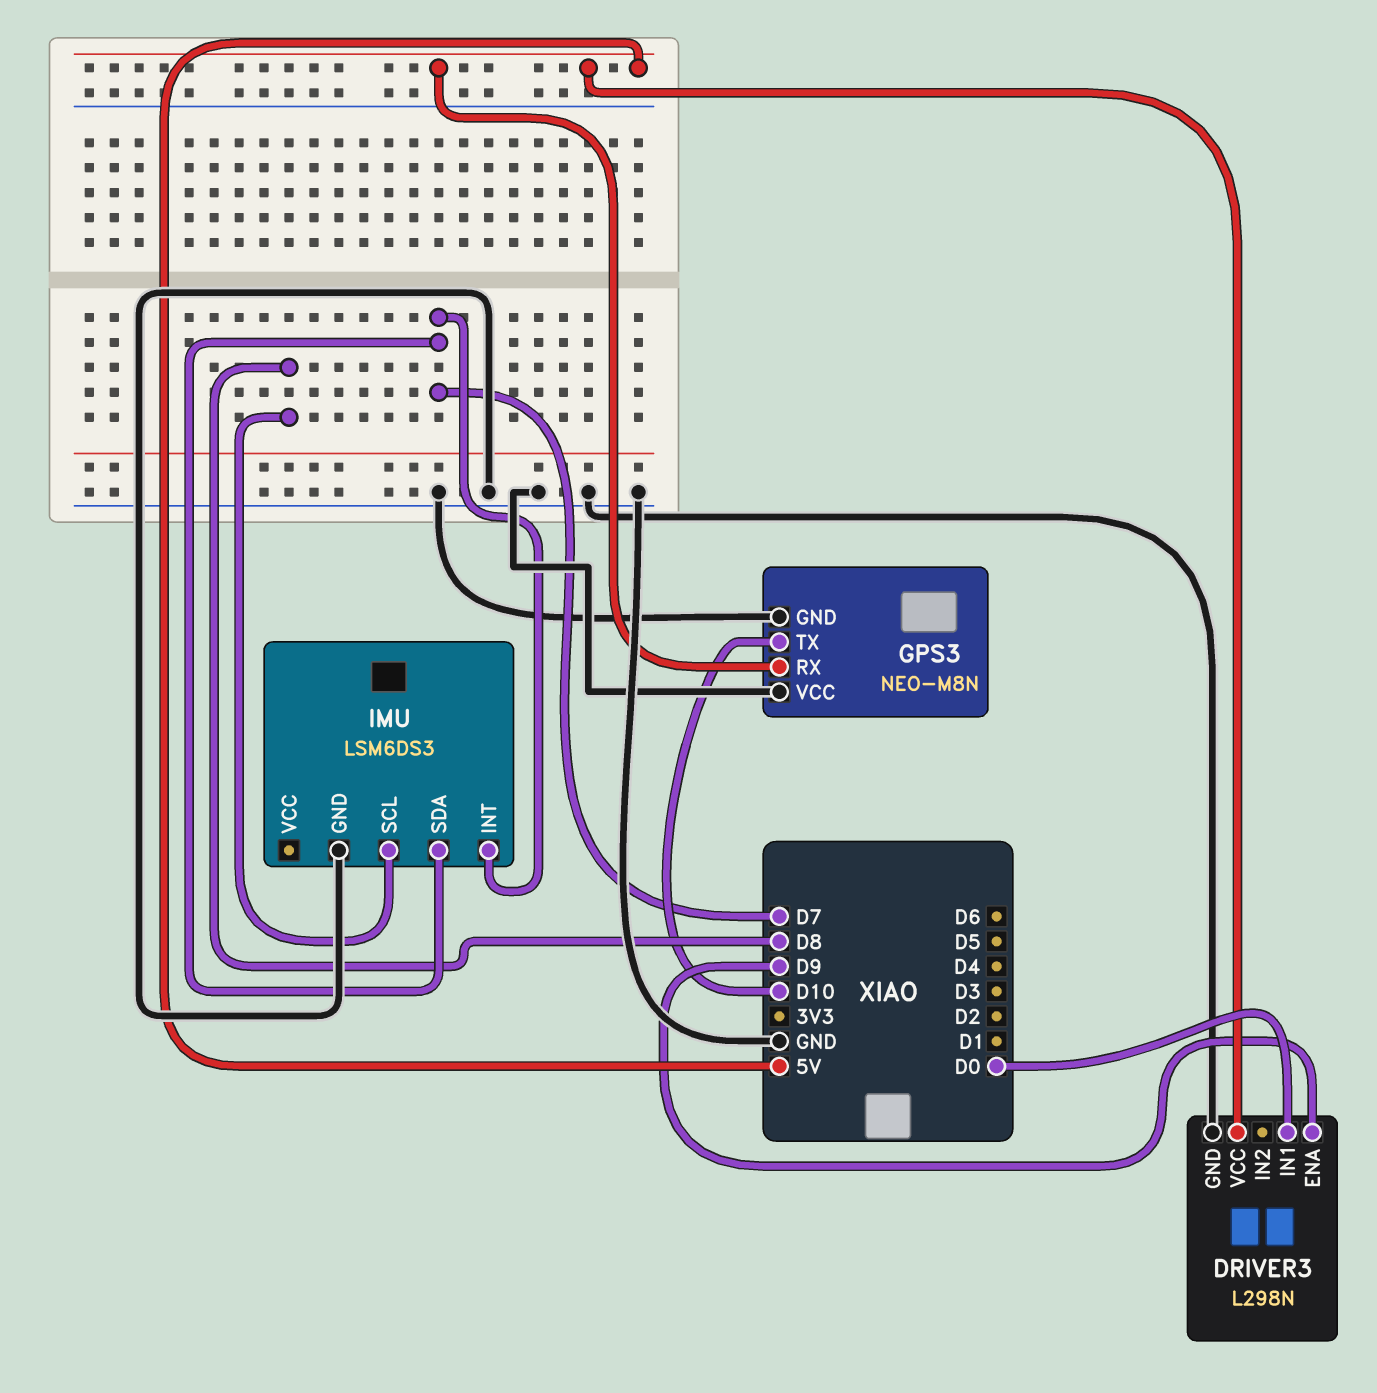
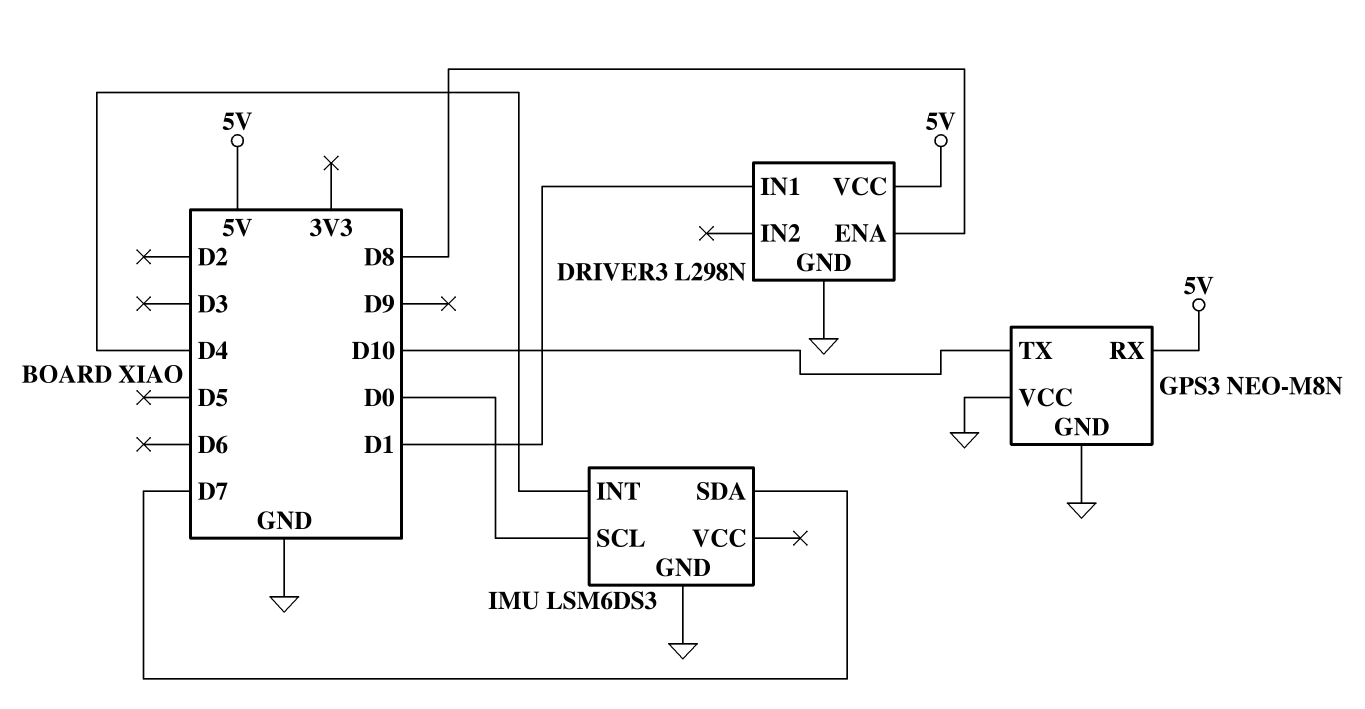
DRIVER3 pin ENA: D9 -> D8
DRIVER3 pin IN1: D0 -> D1
IMU pin INT: D7 -> D4
IMU pin SCL: D8 -> D0

